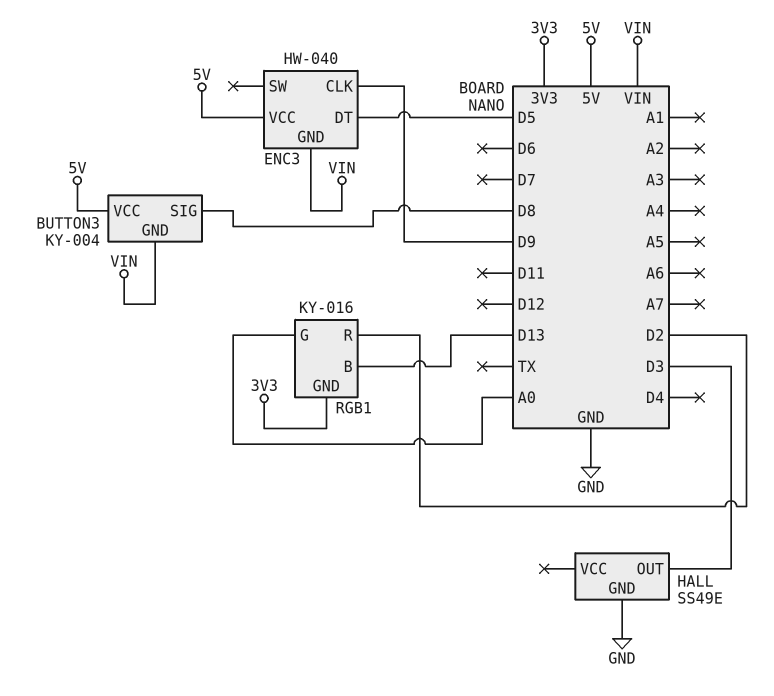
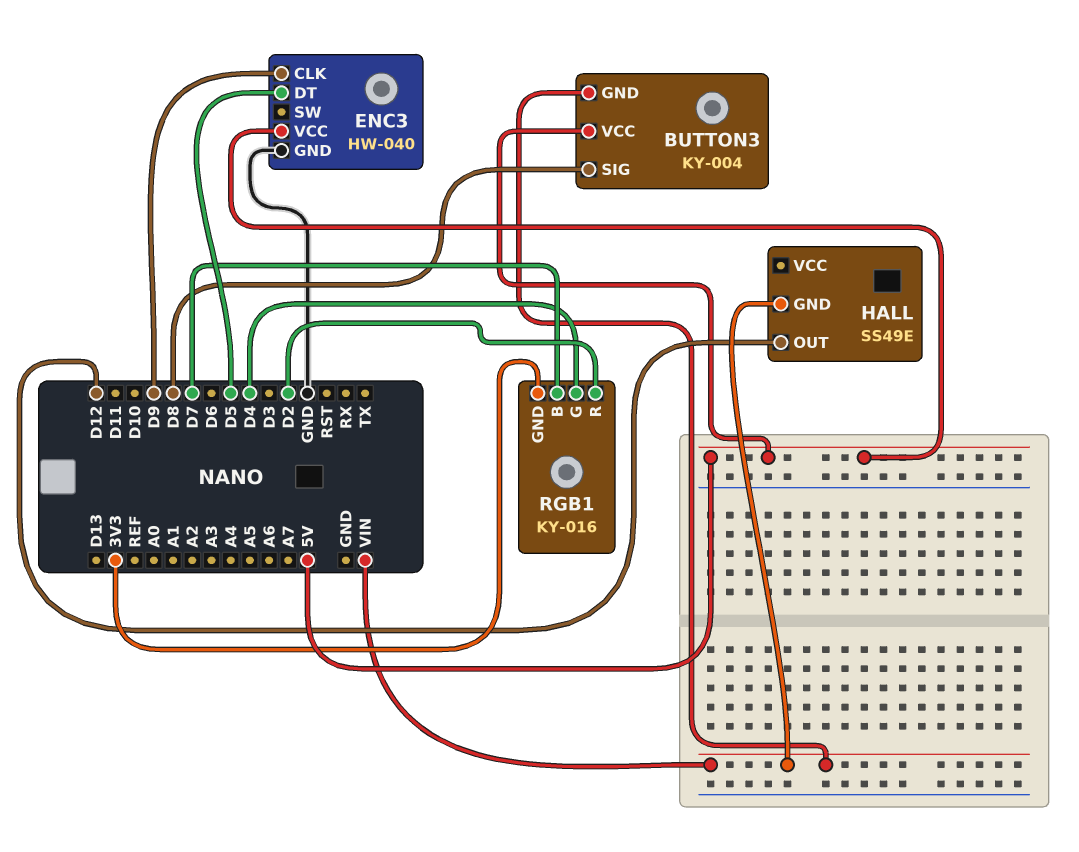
ENC3 pin GND: VIN -> GND
HALL pin GND: GND -> VIN
HALL pin OUT: D3 -> D12
RGB1 pin B: D13 -> D7
RGB1 pin G: A0 -> D4

